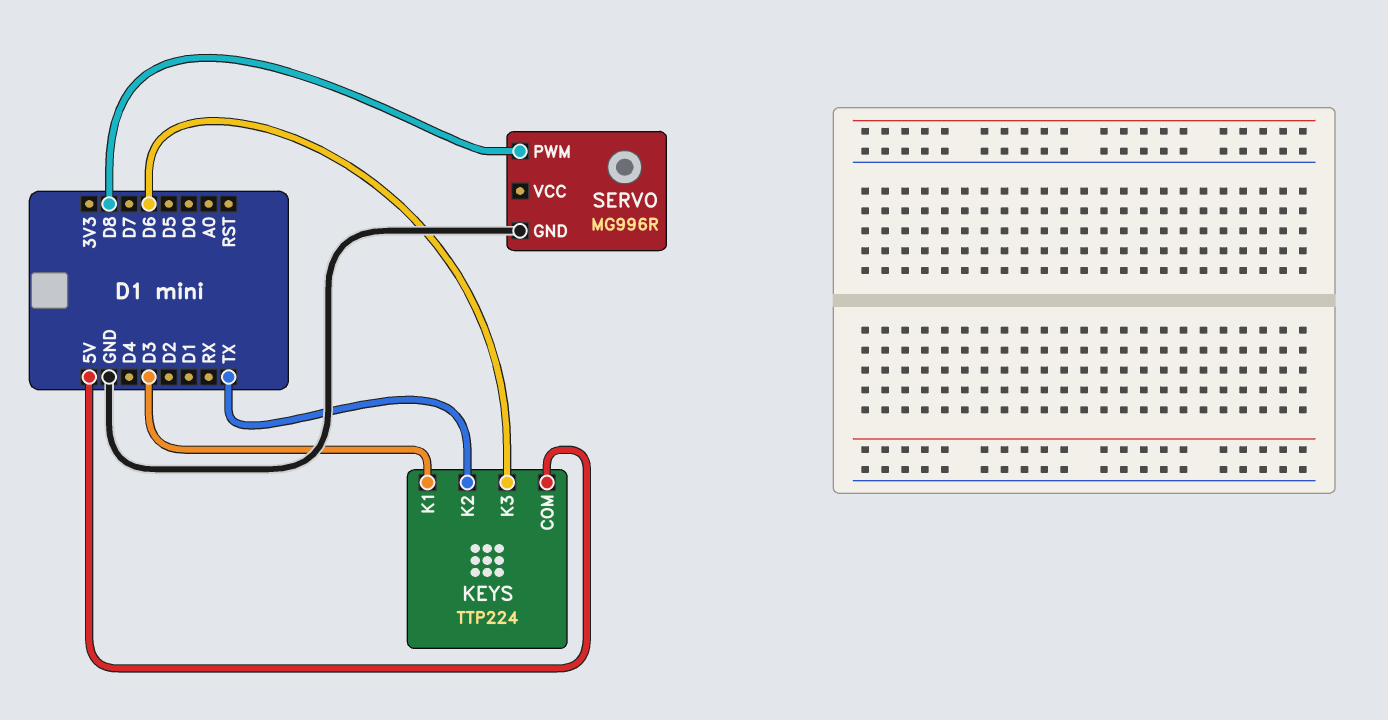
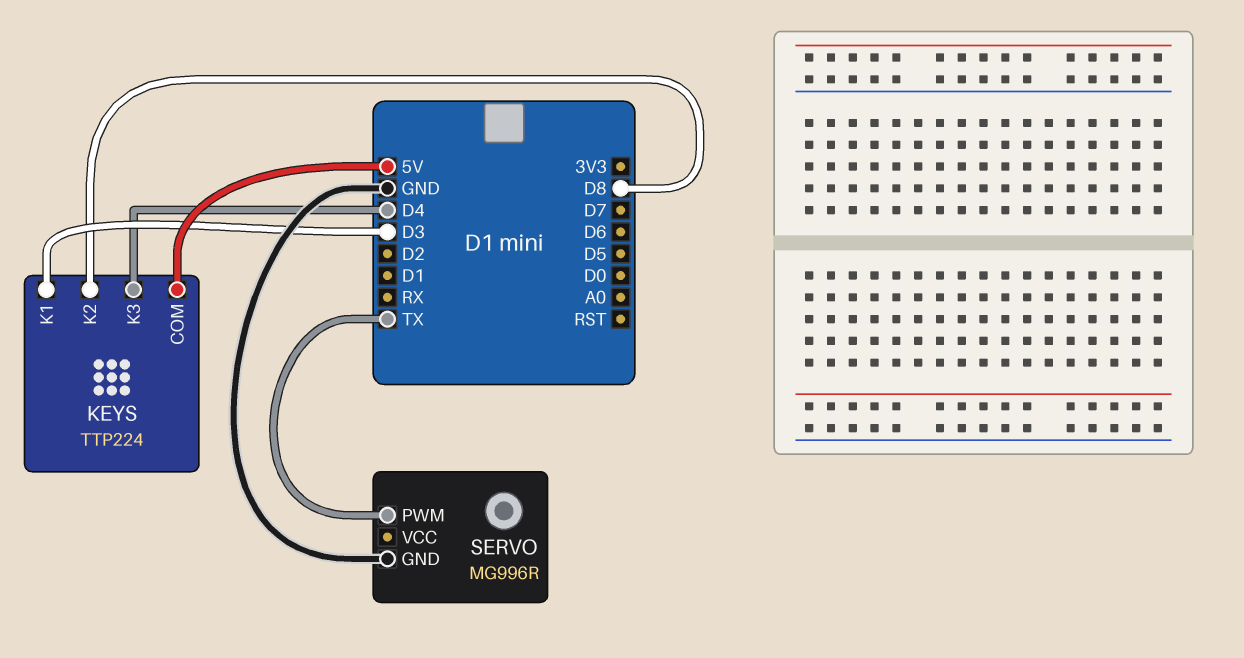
KEYS pin K2: TX -> D8
KEYS pin K3: D6 -> D4
SERVO pin PWM: D8 -> TX

